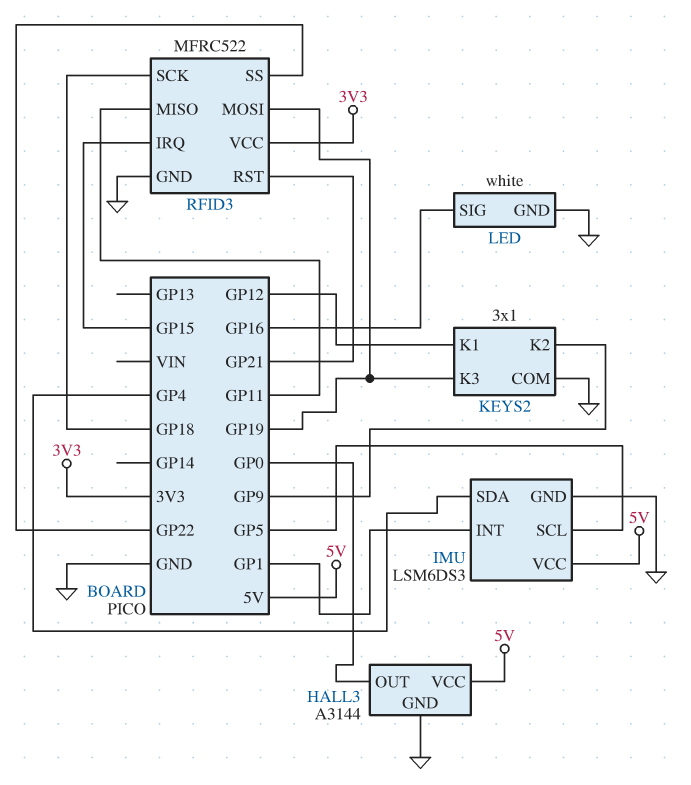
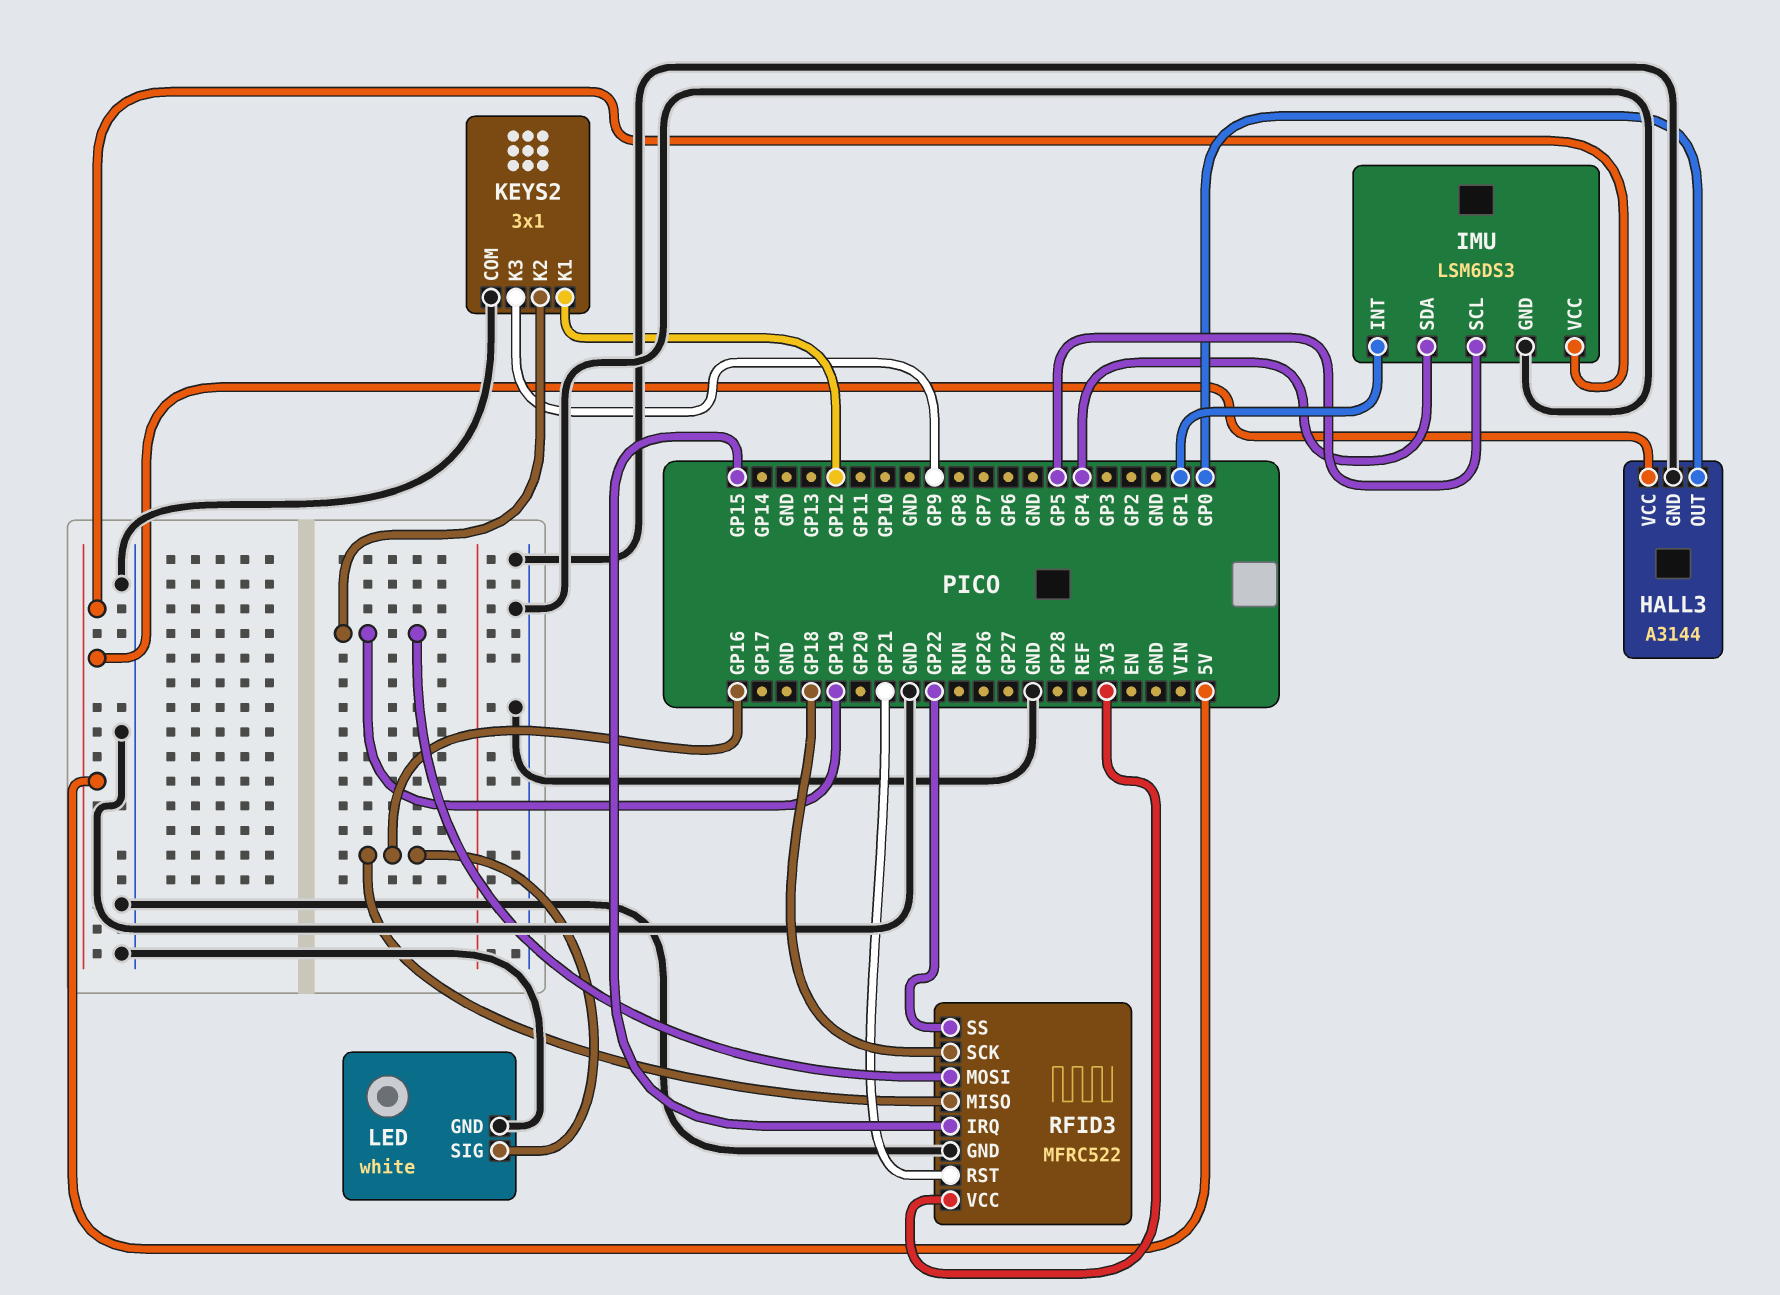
KEYS2 pin K2: GP9 -> GP19
KEYS2 pin K3: GP19 -> GP9
RFID3 pin MISO: GP11 -> GP16

